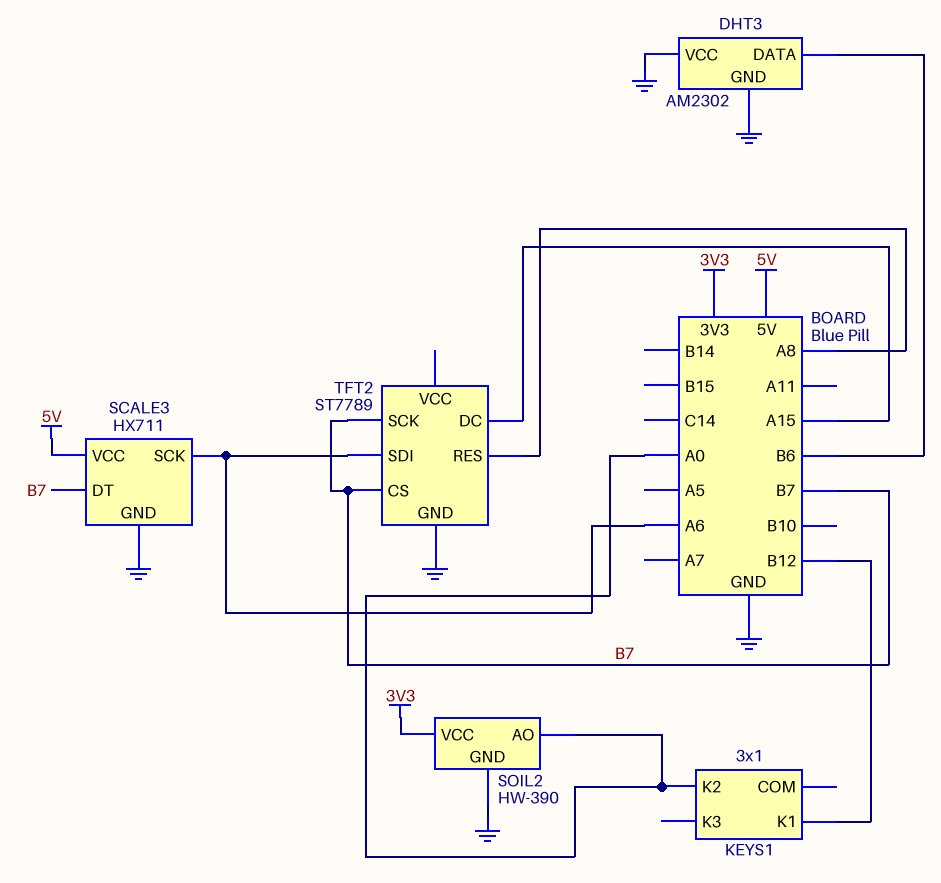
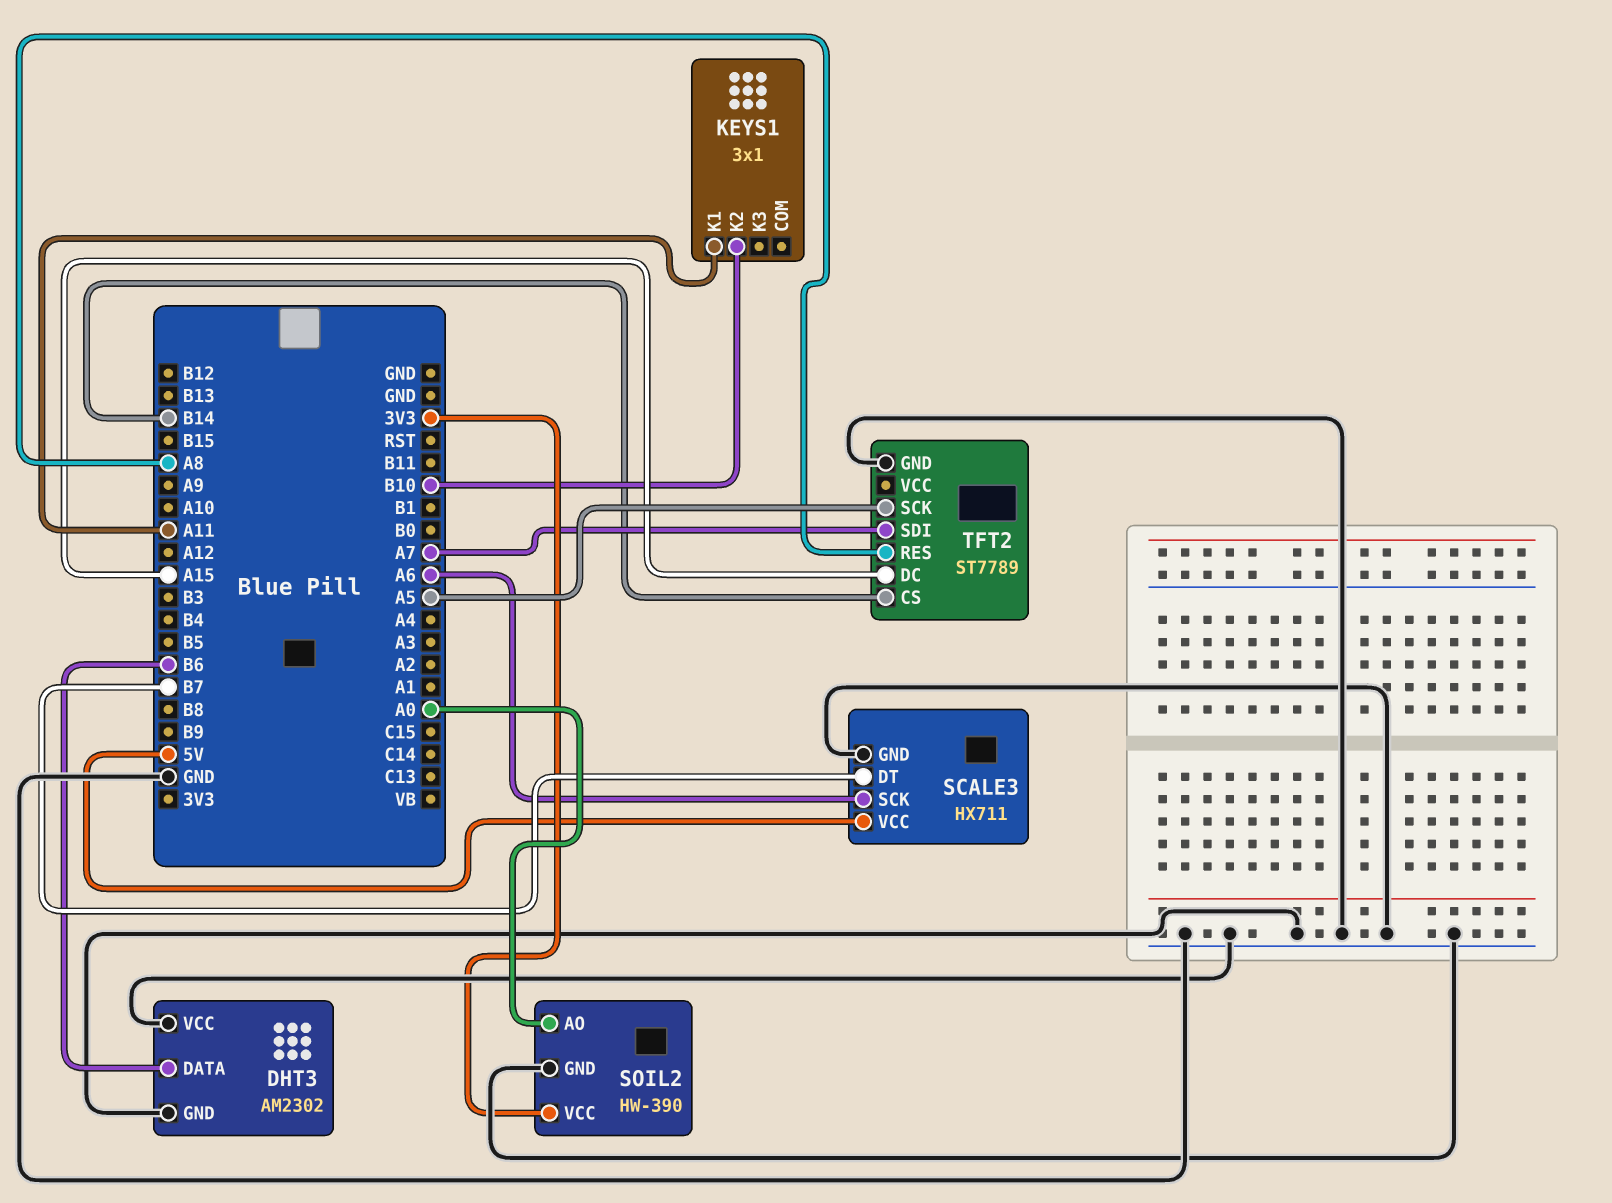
KEYS1 pin K1: B12 -> A11
KEYS1 pin K2: A0 -> B10
TFT2 pin CS: B7 -> B14
TFT2 pin SCK: B7 -> A5
TFT2 pin SDI: A6 -> A7

